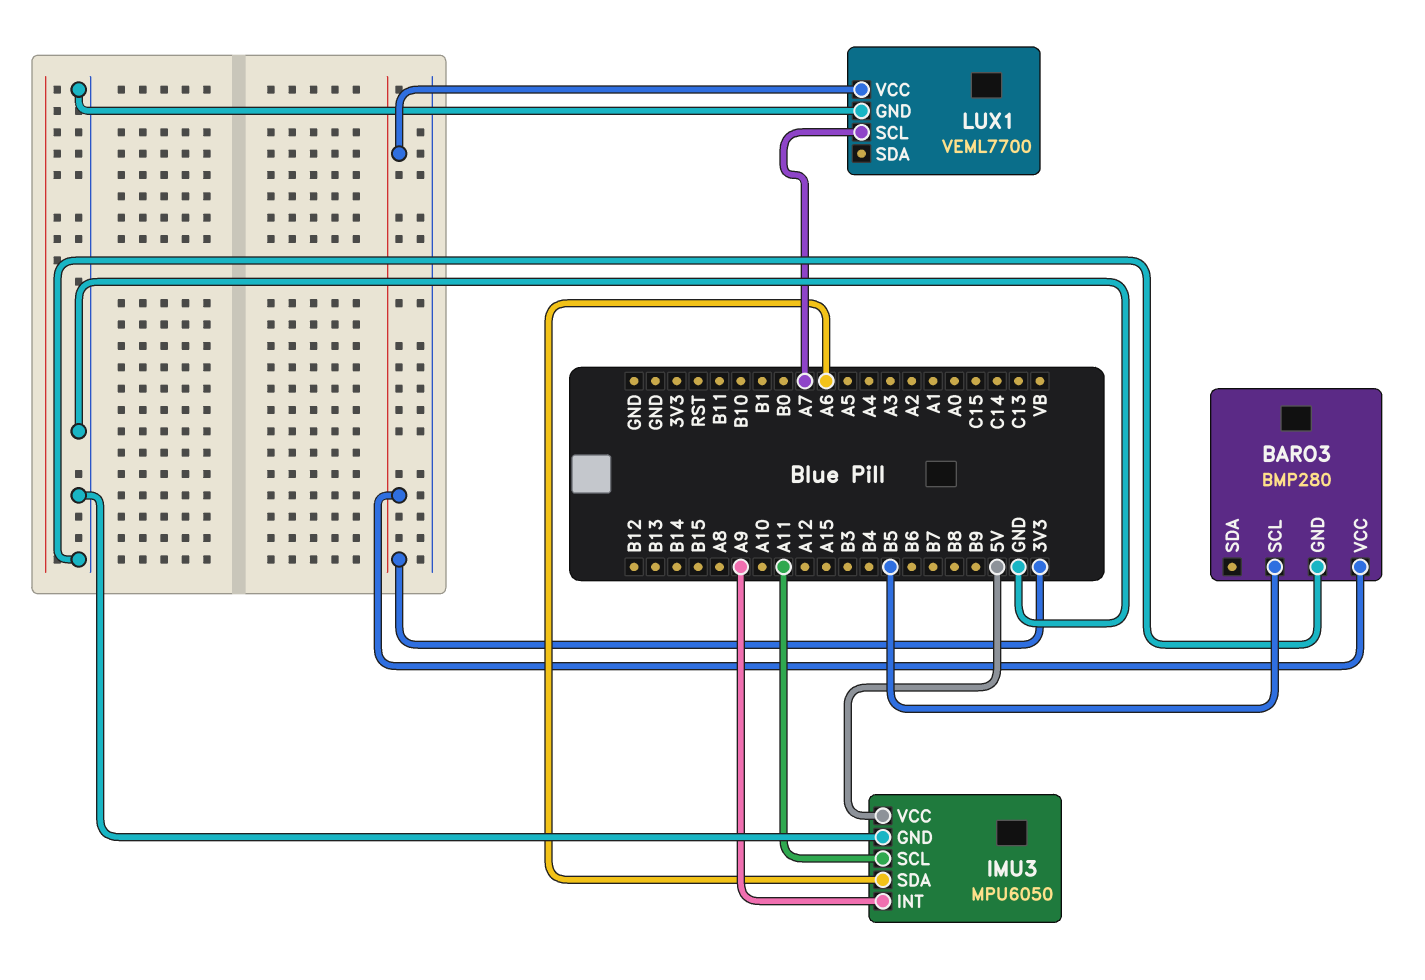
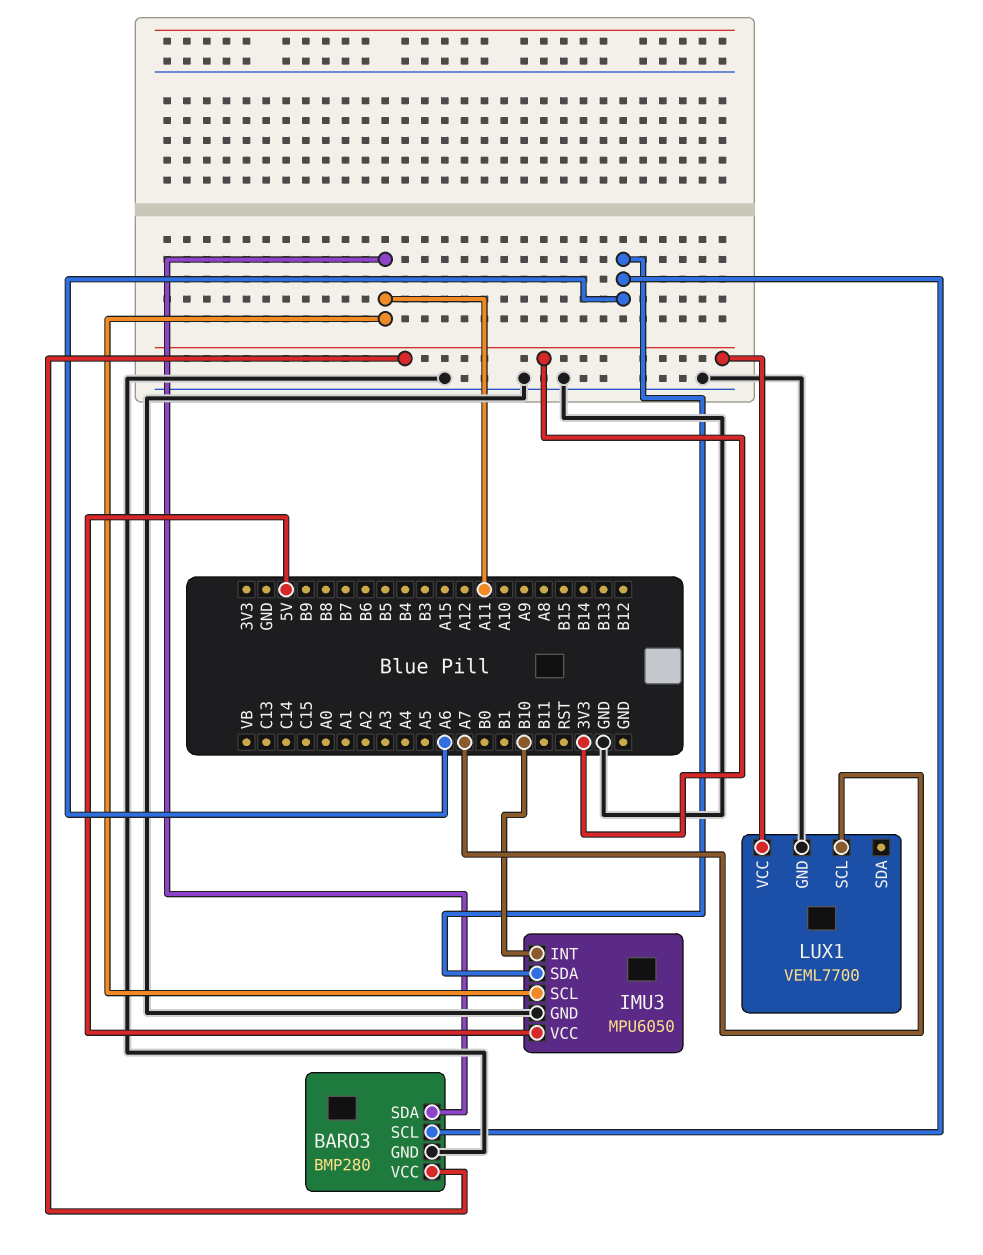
BARO3 pin SCL: B5 -> A6
BARO3 pin SDA: none -> A11
IMU3 pin INT: A9 -> B10

